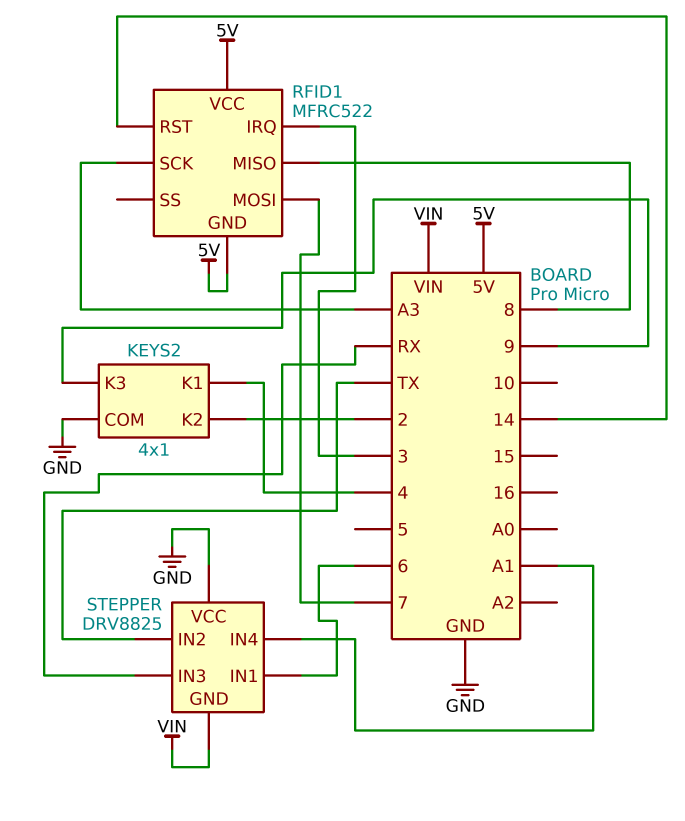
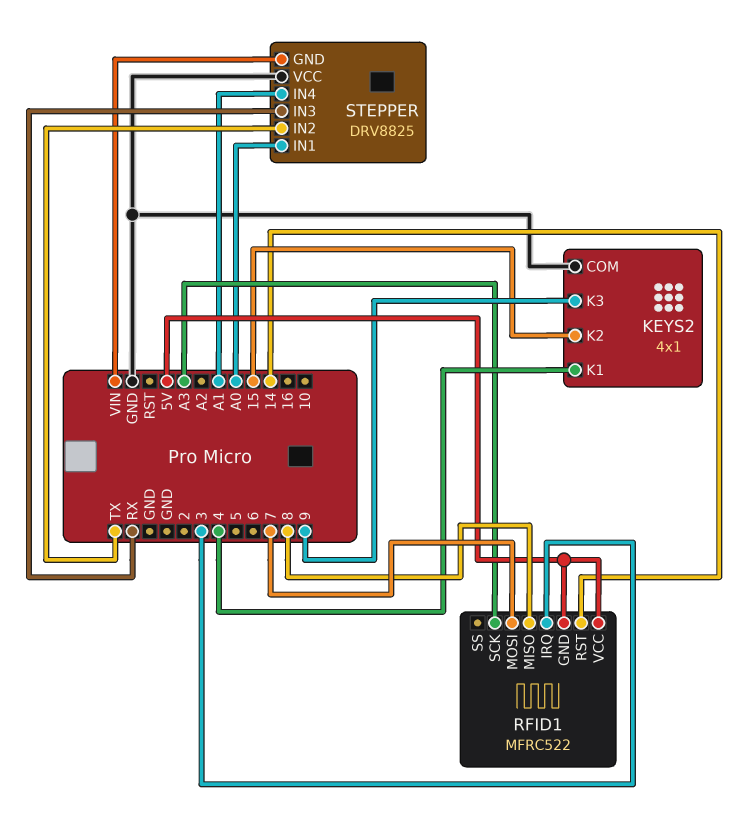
KEYS2 pin K2: 2 -> 15
STEPPER pin IN1: 6 -> A0

